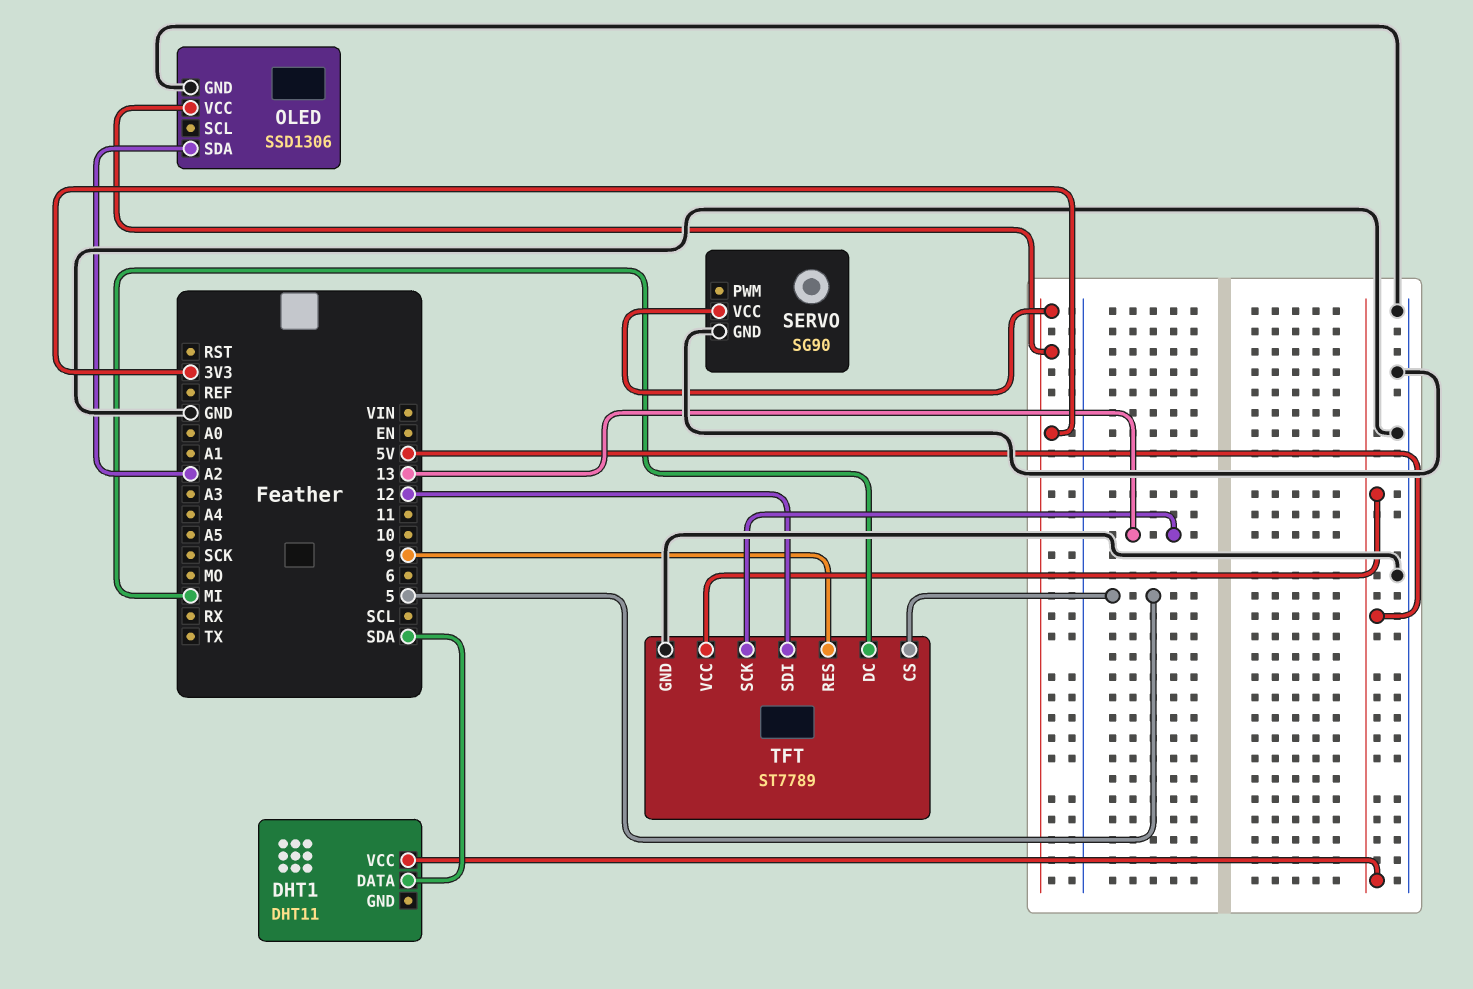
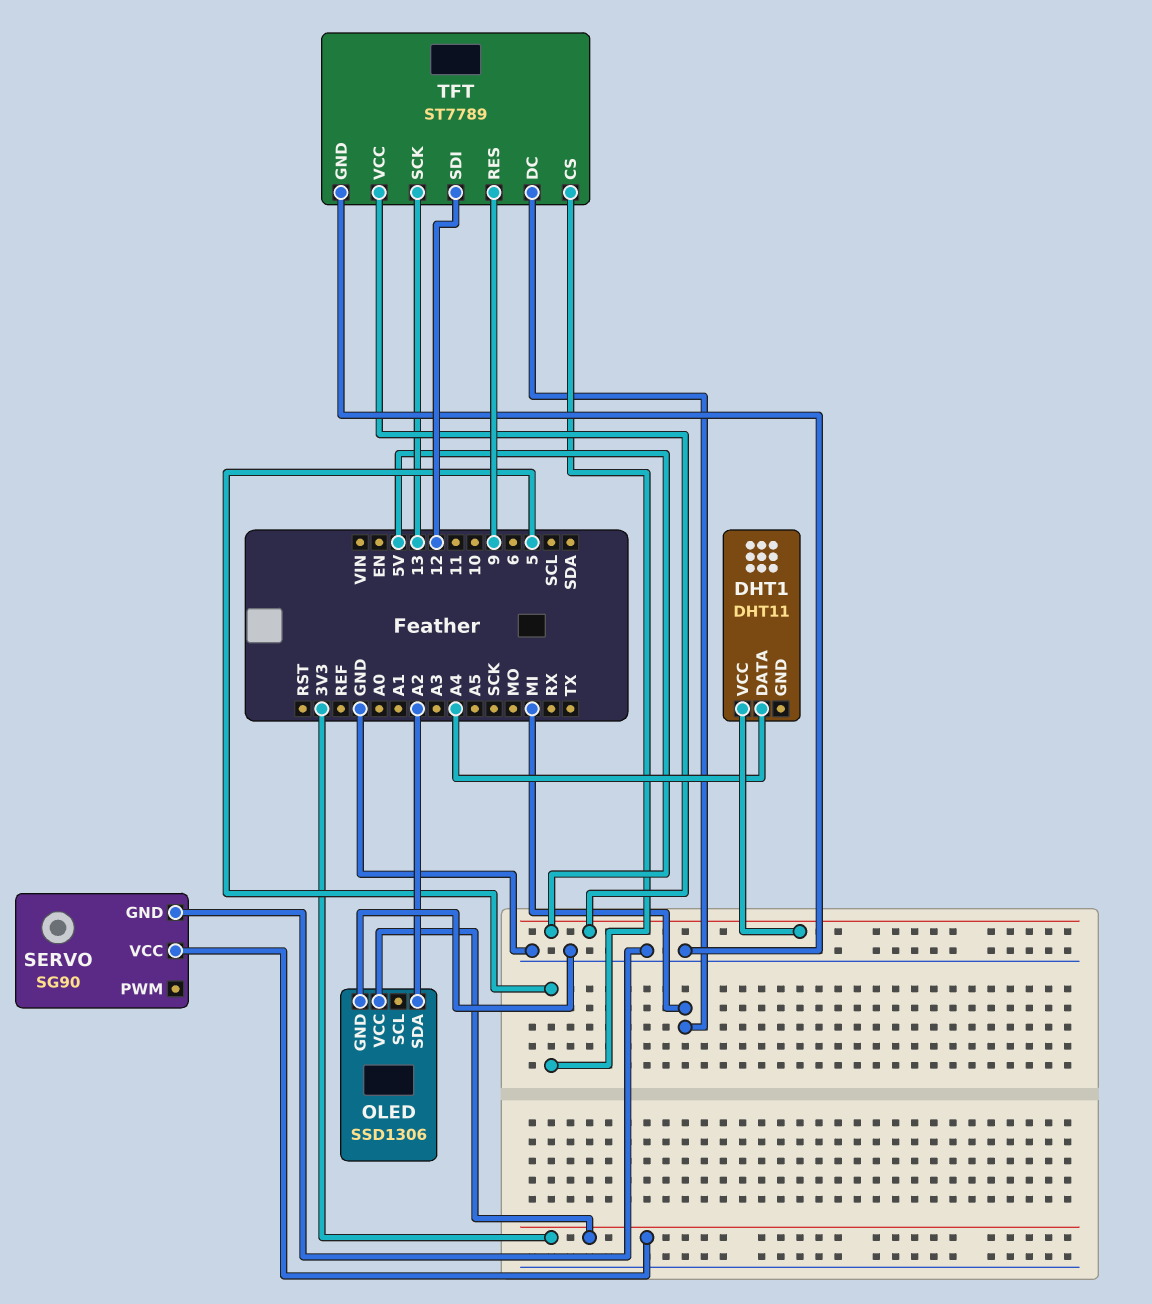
DHT1 pin DATA: SDA -> A4

